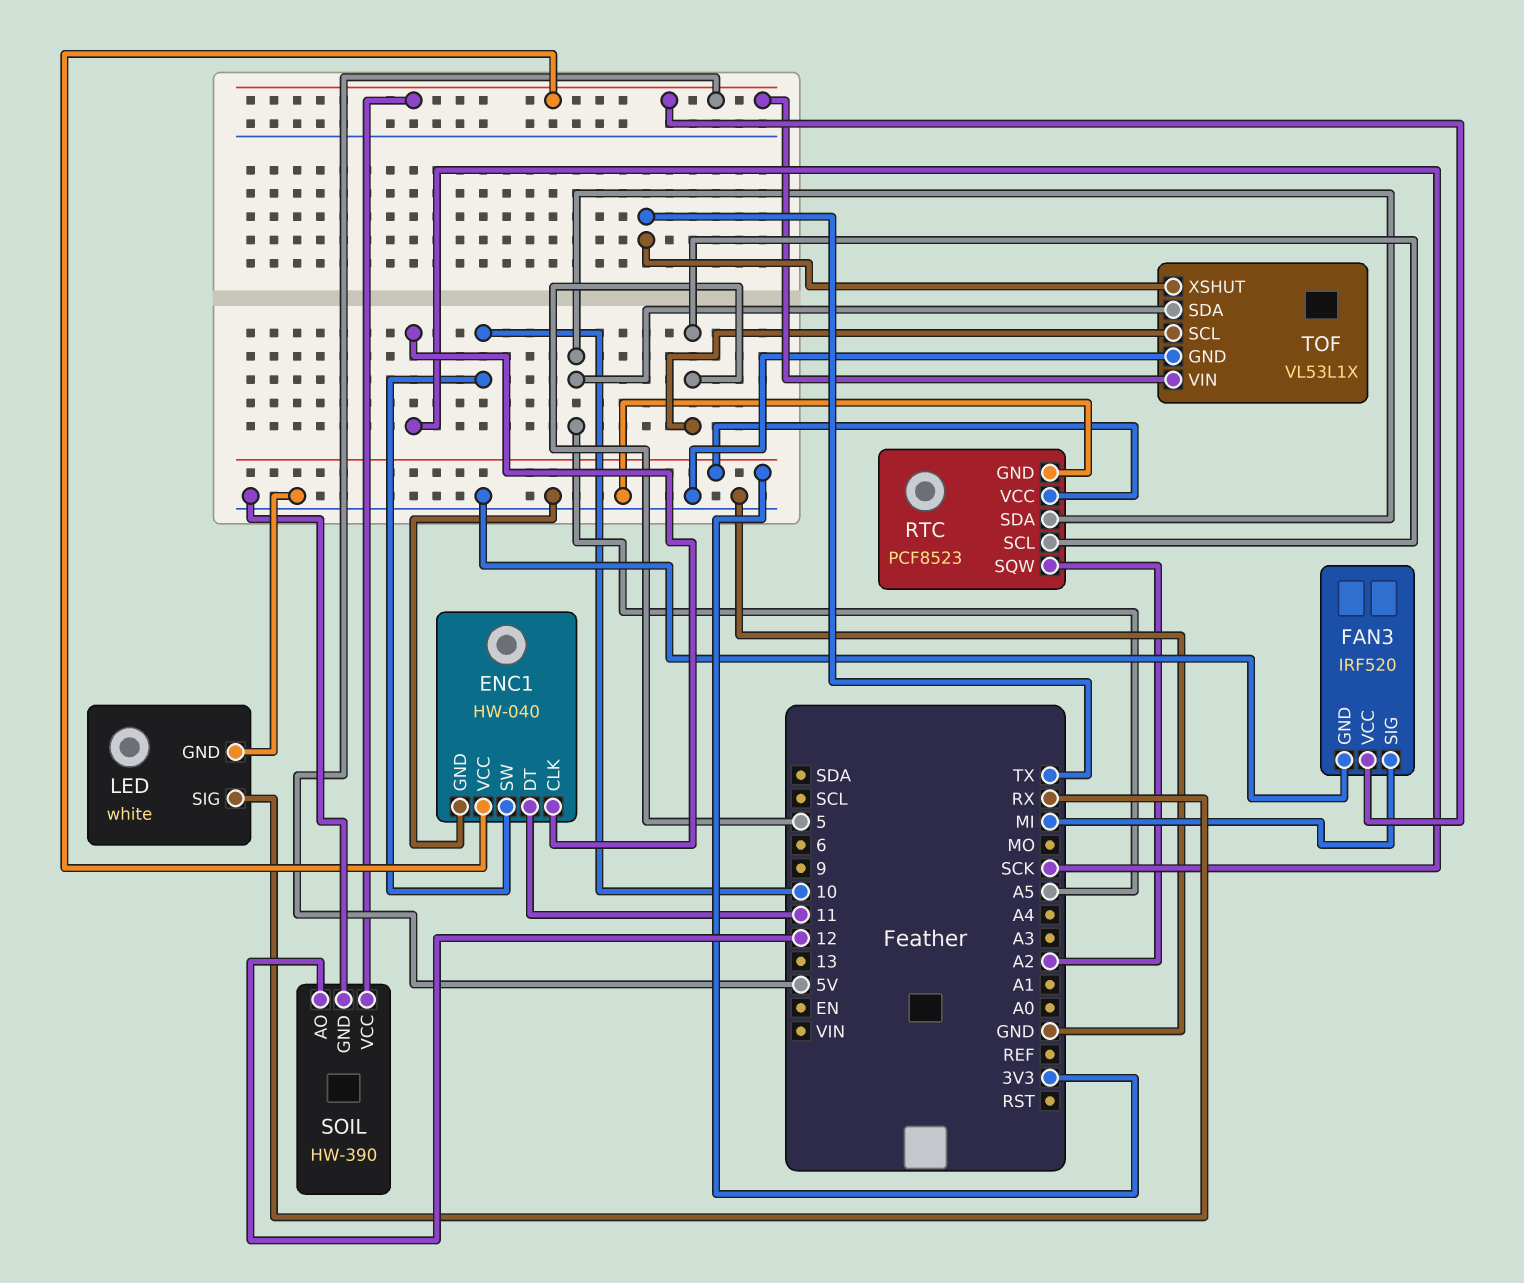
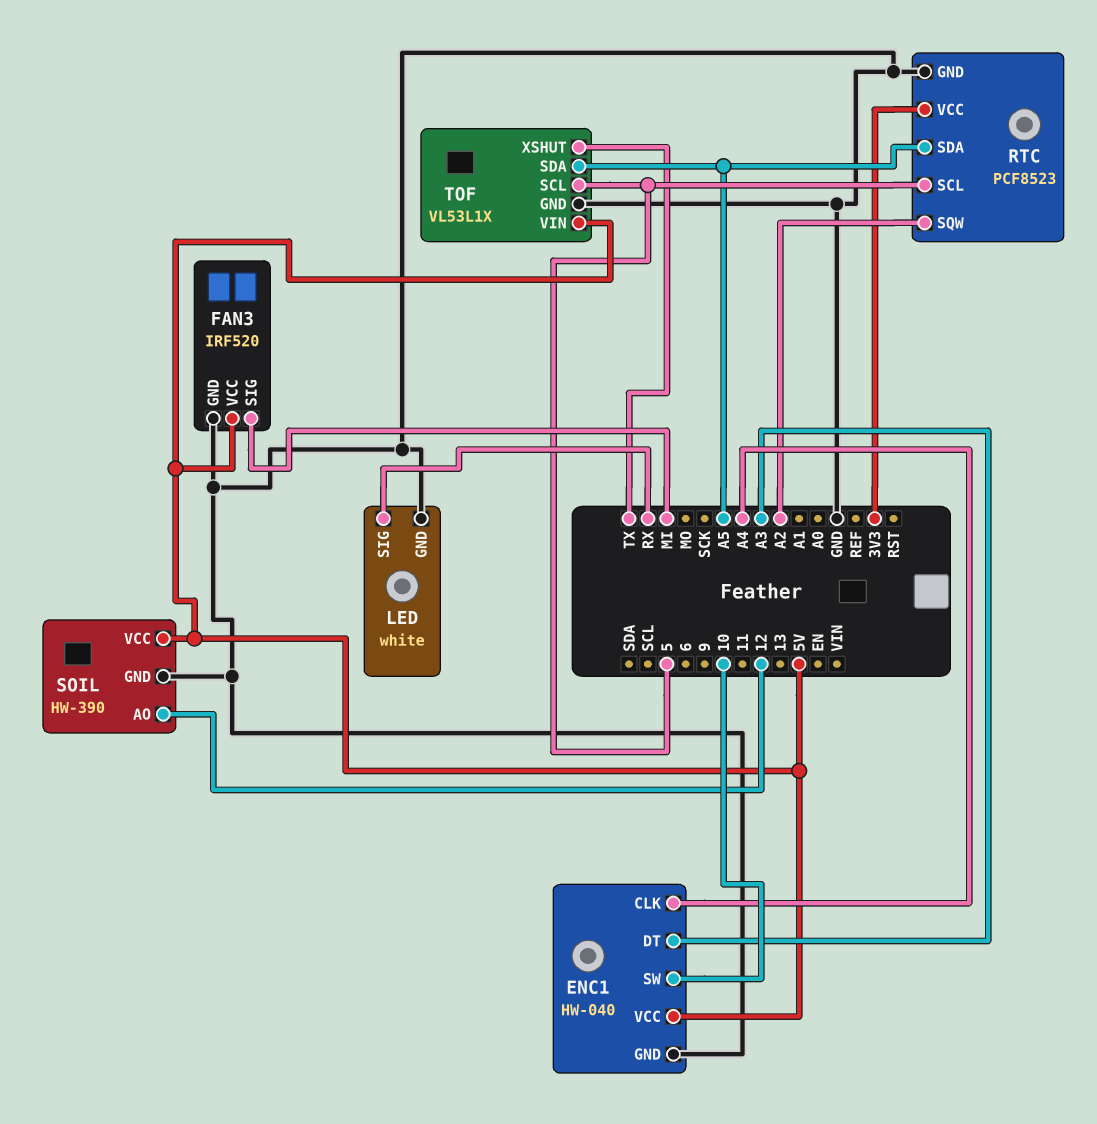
ENC1 pin CLK: SCK -> A4
ENC1 pin DT: 11 -> A3

